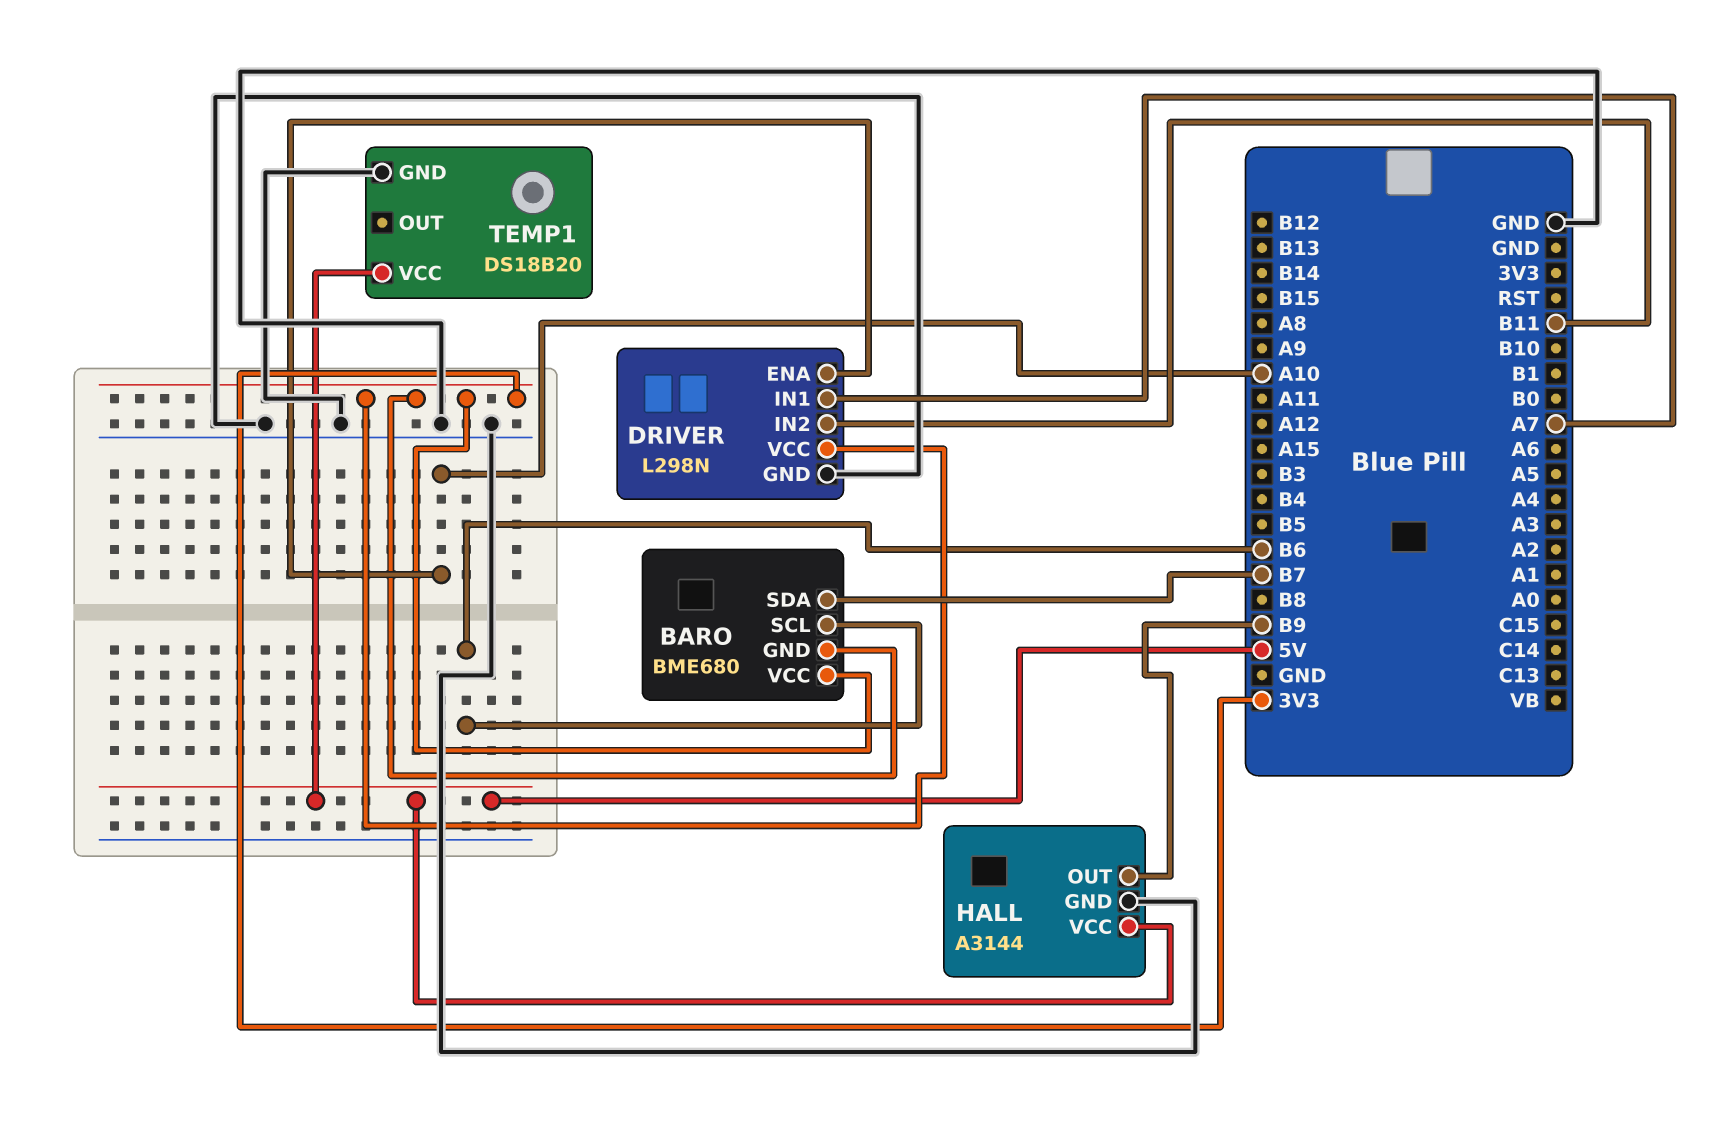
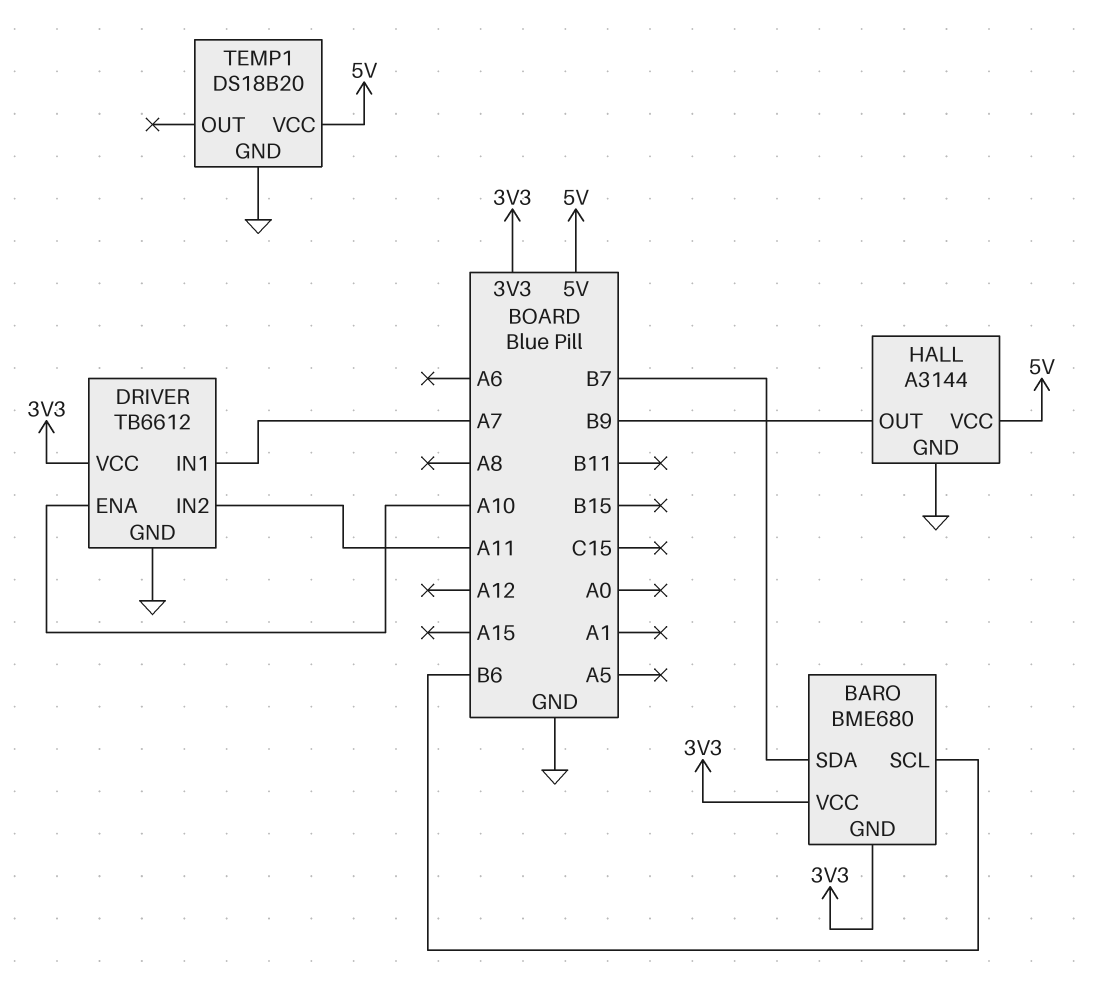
DRIVER: L298N -> TB6612
DRIVER pin IN2: B11 -> A11

